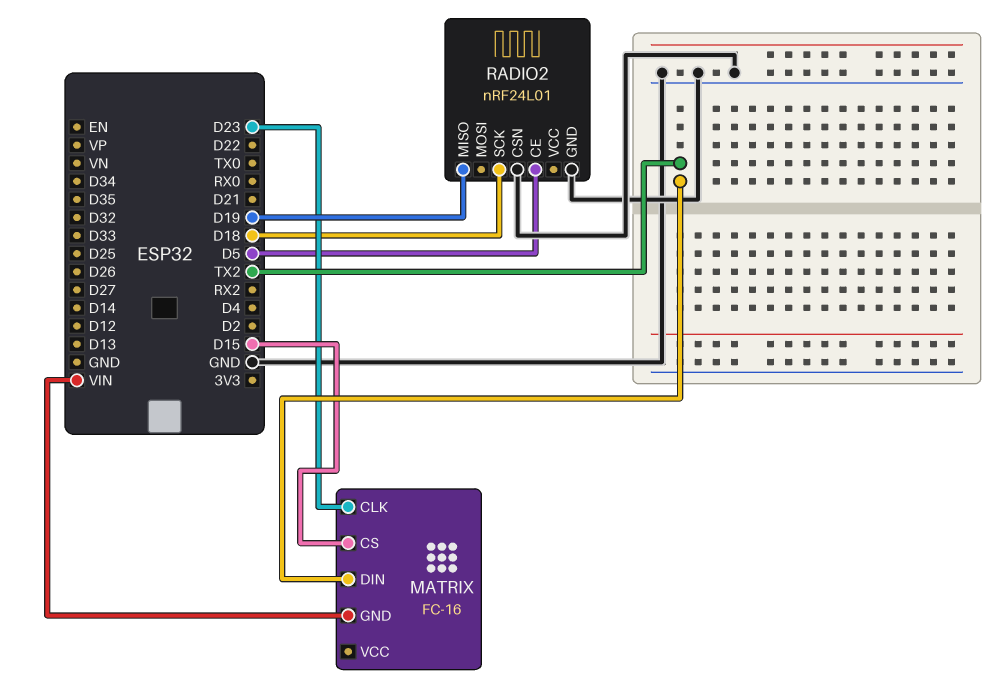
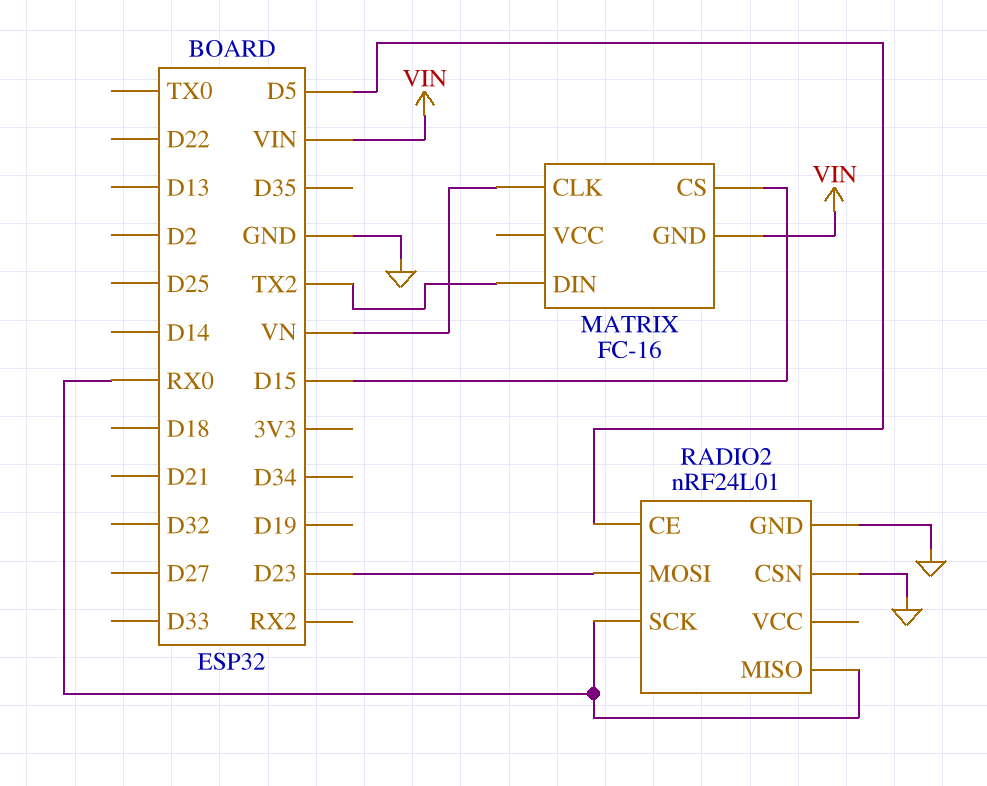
MATRIX pin CLK: D23 -> VN
RADIO2 pin MISO: D19 -> RX0
RADIO2 pin MOSI: none -> D23
RADIO2 pin SCK: D18 -> RX0

